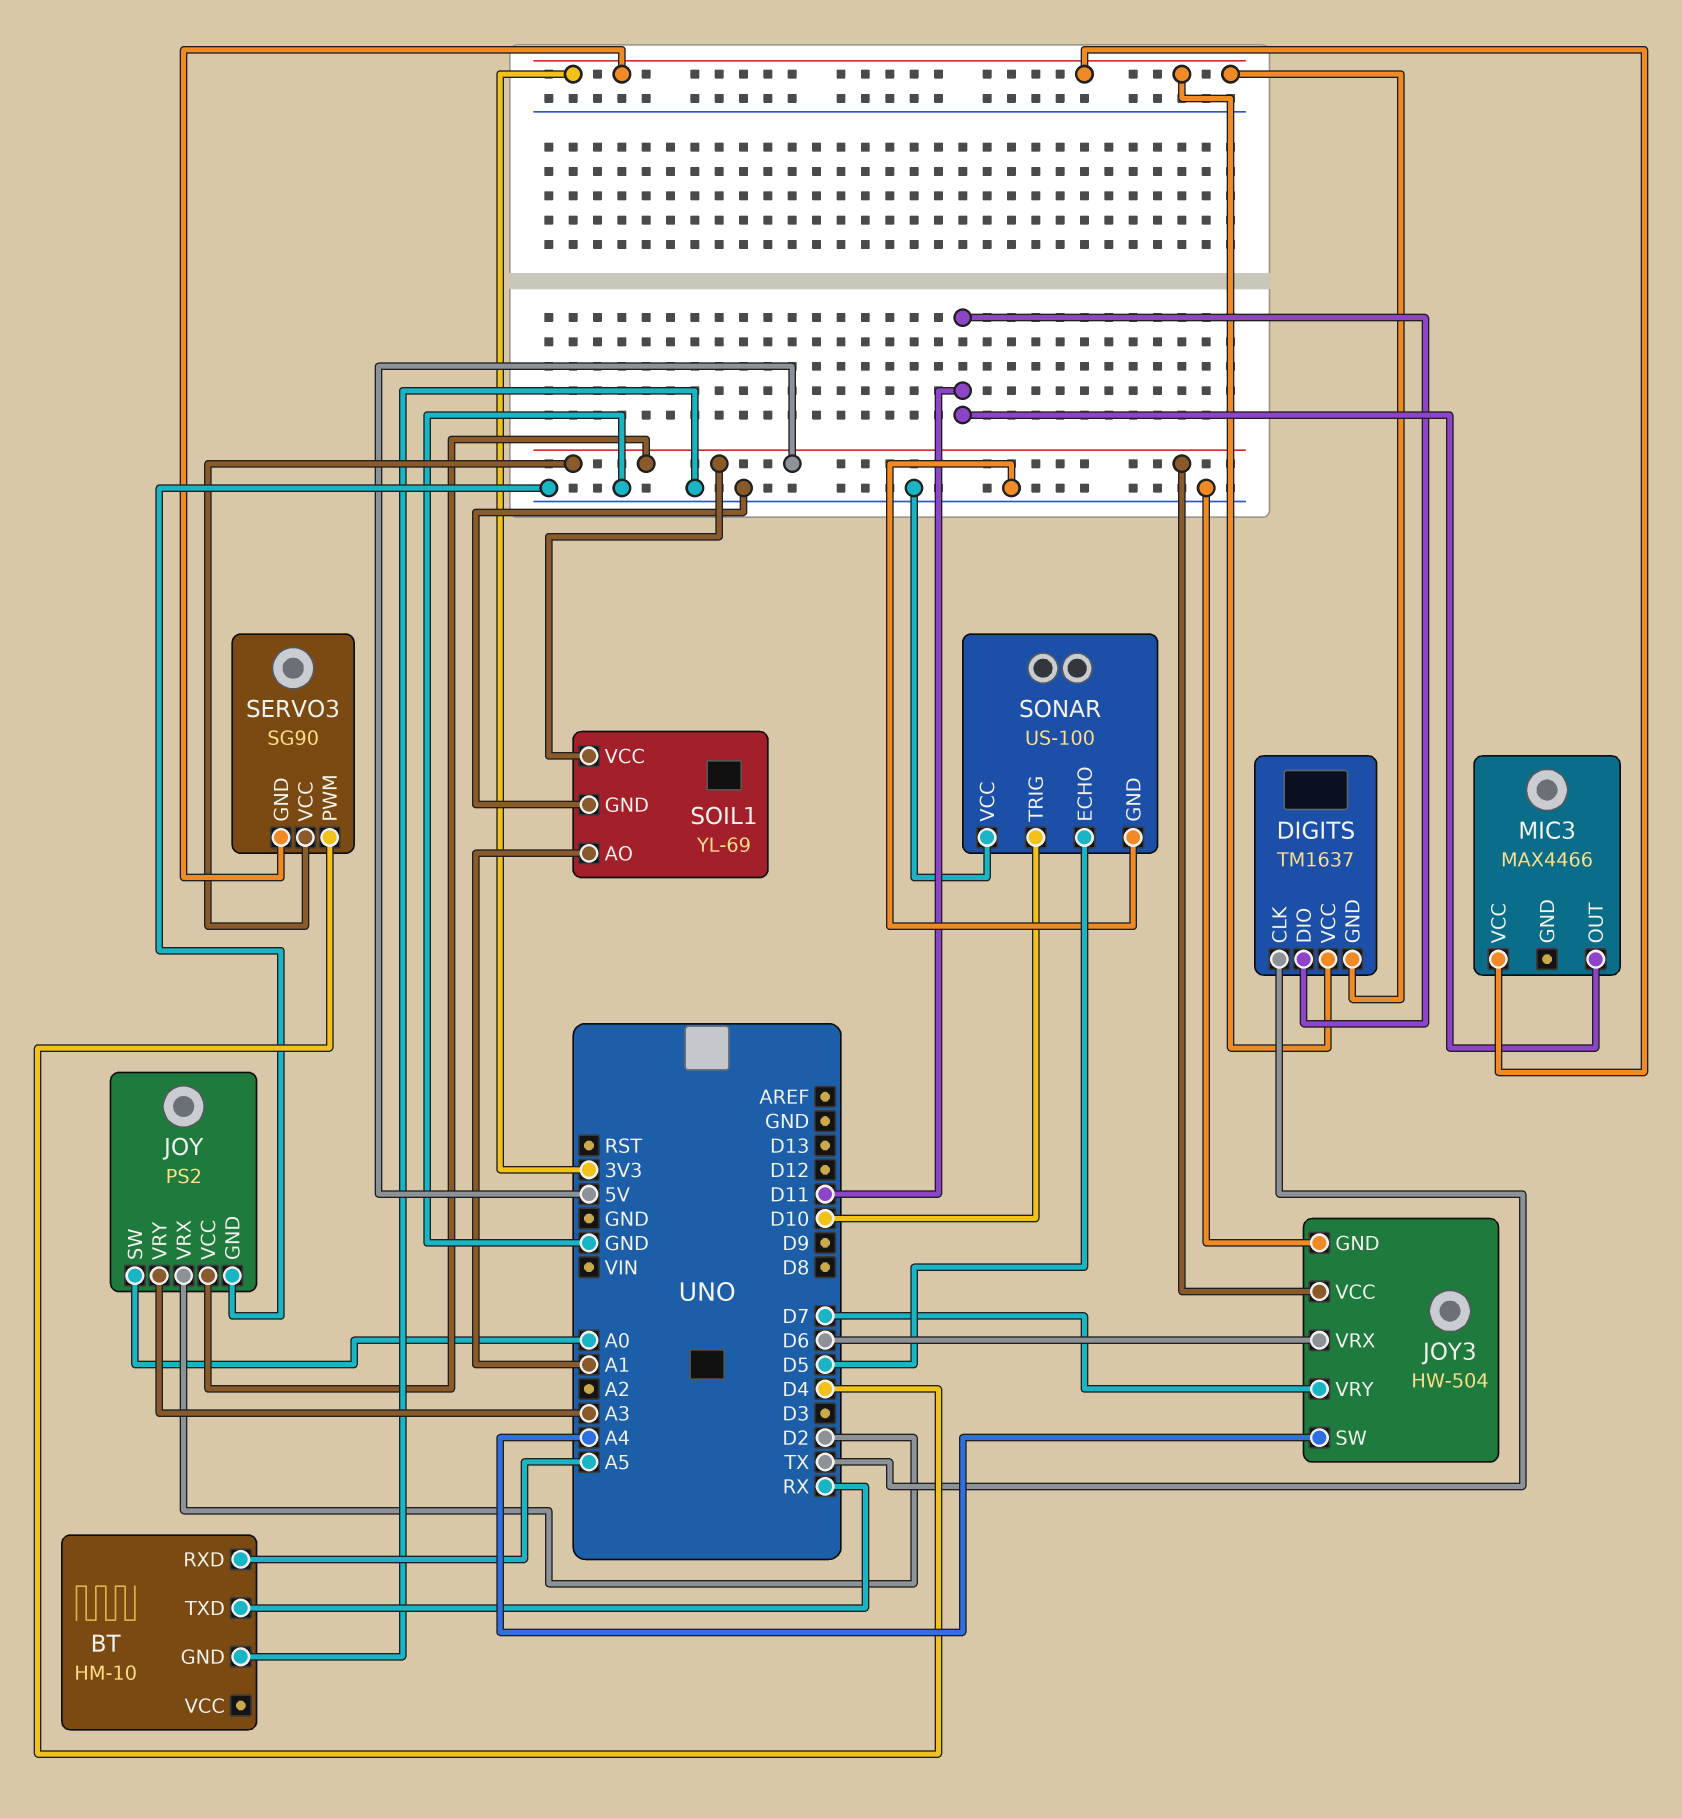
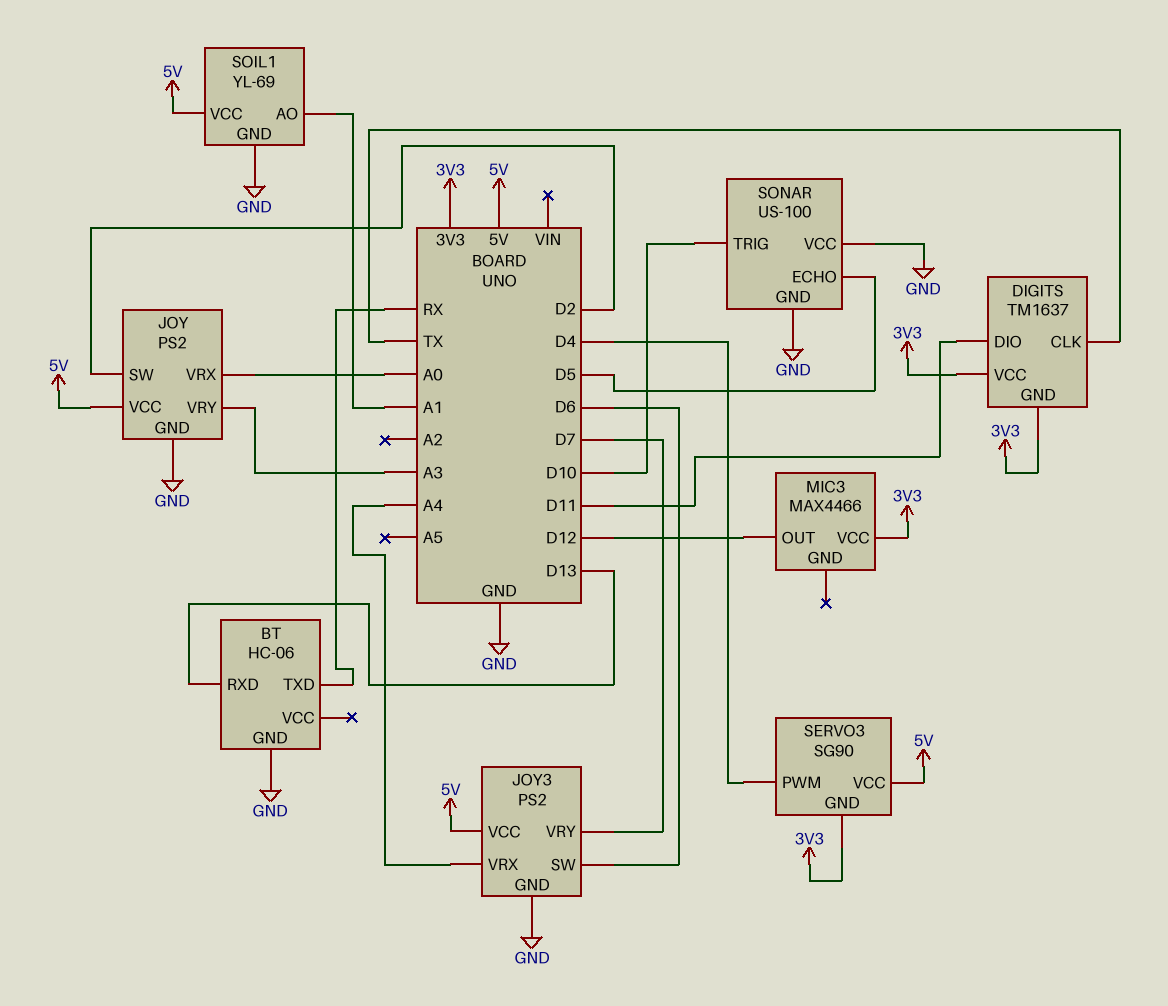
BT: HM-10 -> HC-06
BT pin RXD: A5 -> D13
JOY pin SW: A0 -> D2
JOY pin VRX: D2 -> A0
JOY3: HW-504 -> PS2
JOY3 pin SW: A4 -> D6
JOY3 pin VRX: D6 -> A4
MIC3 pin OUT: D11 -> D12

